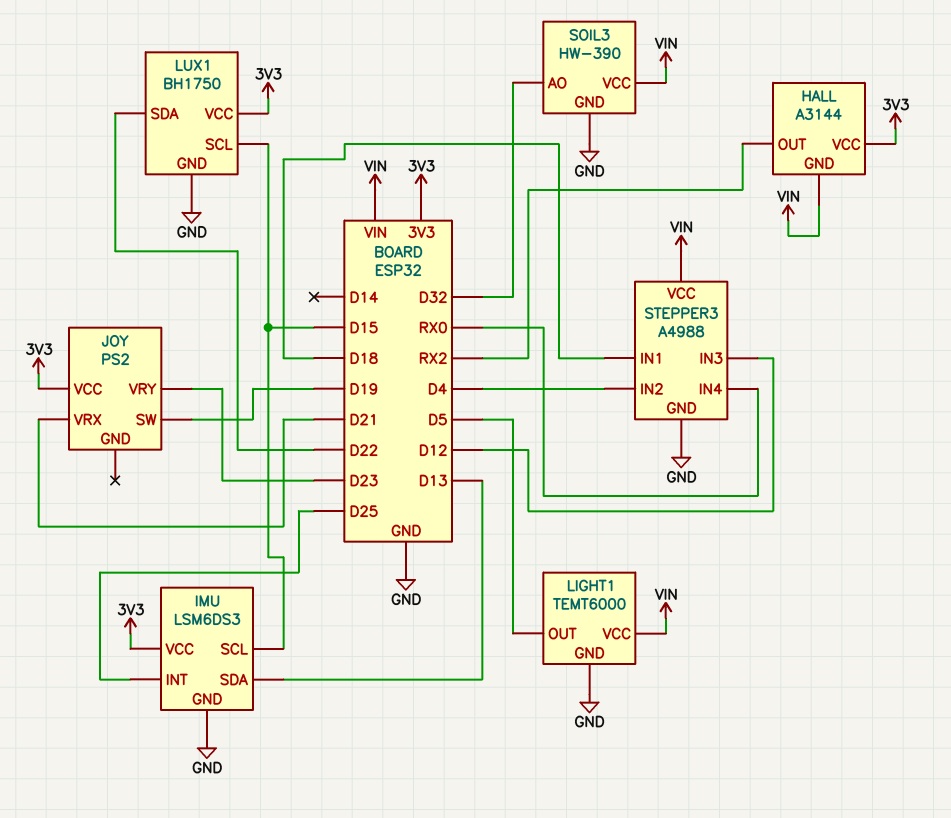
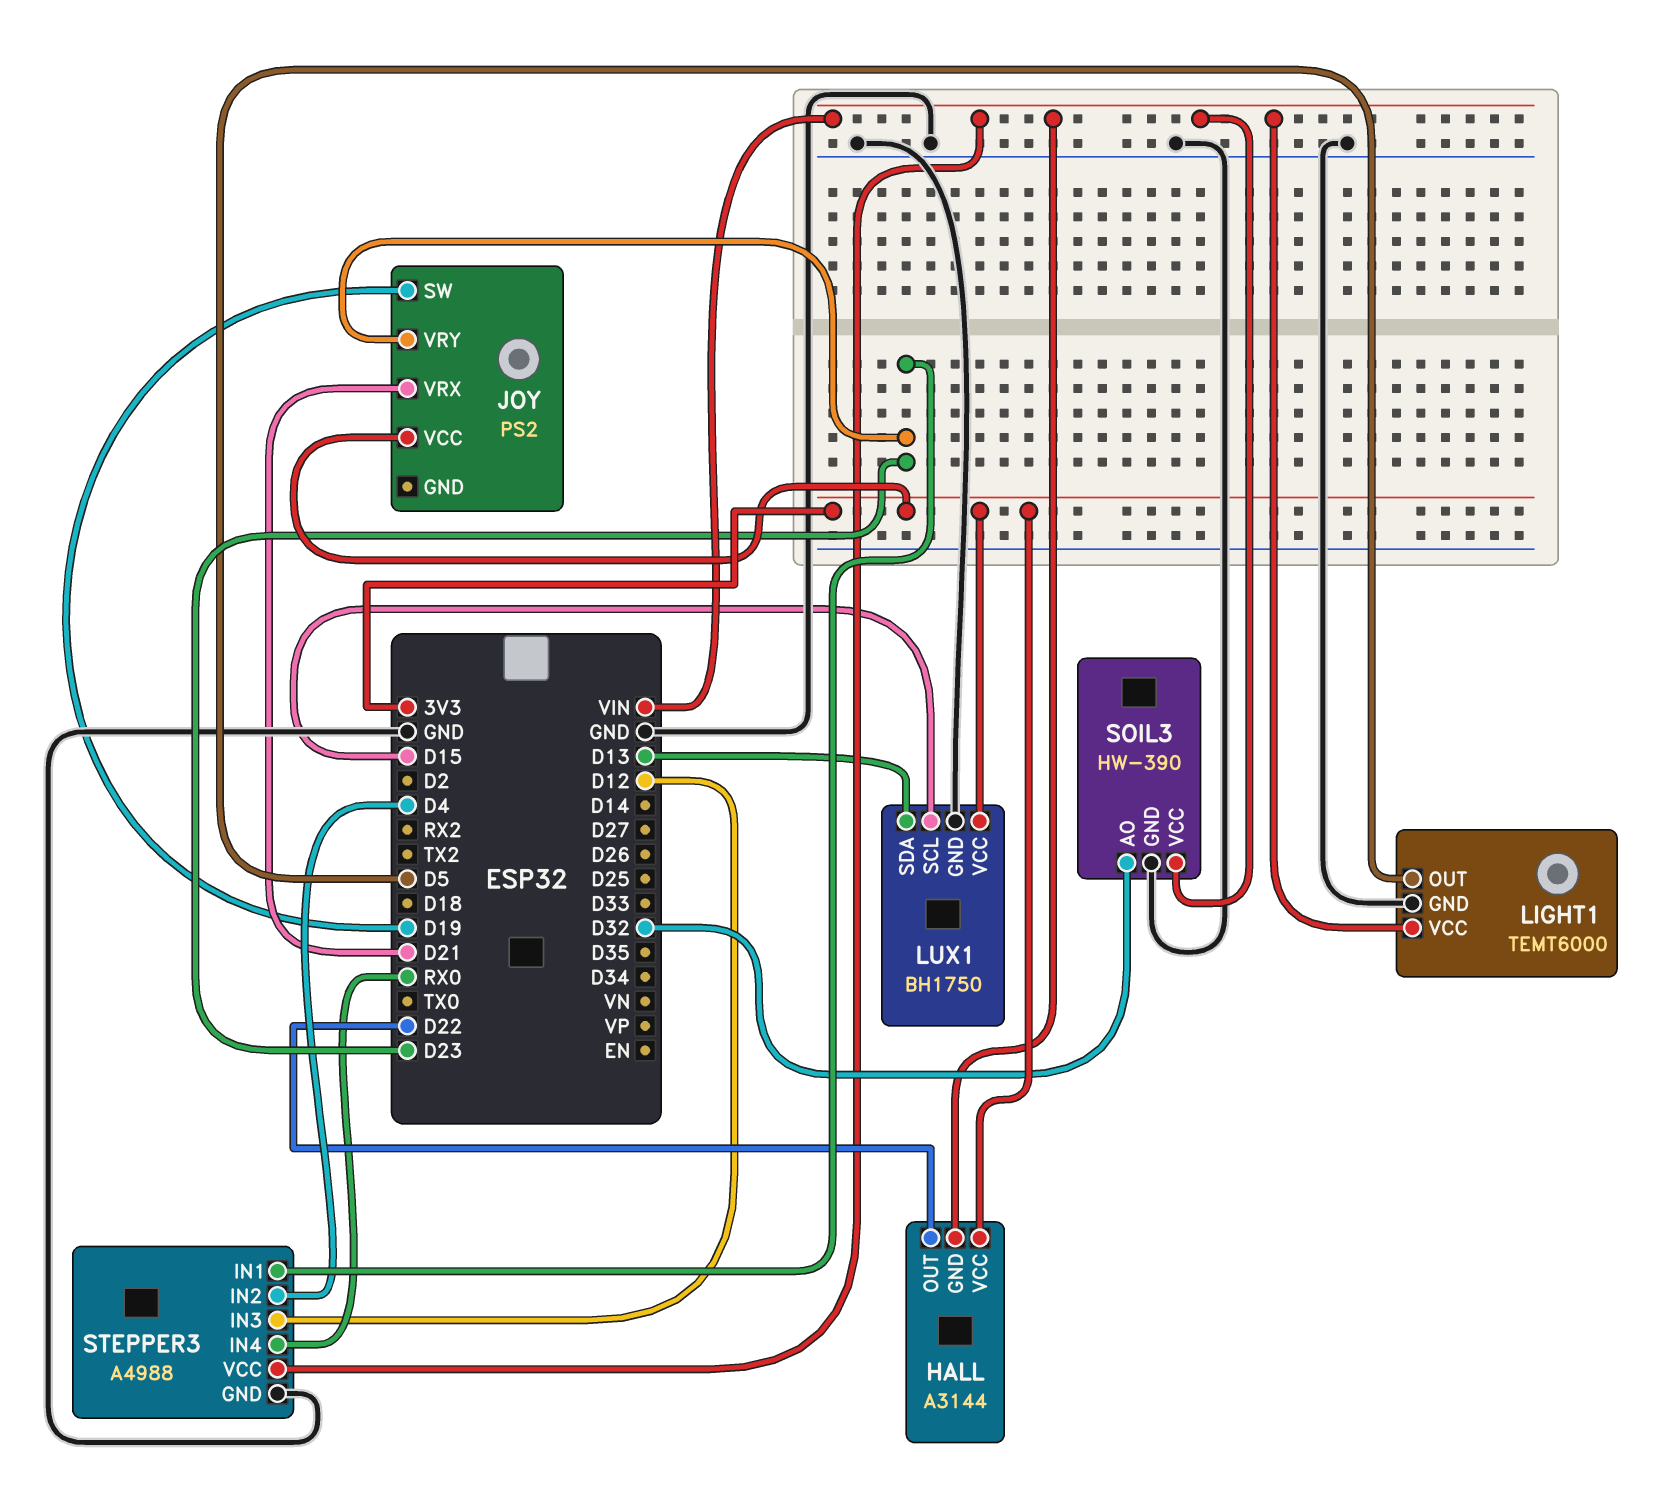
HALL pin OUT: RX2 -> D22
IMU: LSM6DS3 -> none
IMU pin GND: GND -> none
IMU pin INT: D25 -> none
IMU pin SCL: D15 -> none
IMU pin SDA: D13 -> none
IMU pin VCC: 3V3 -> none
LUX1 pin SDA: D22 -> D13
STEPPER3 pin IN1: D18 -> D23

